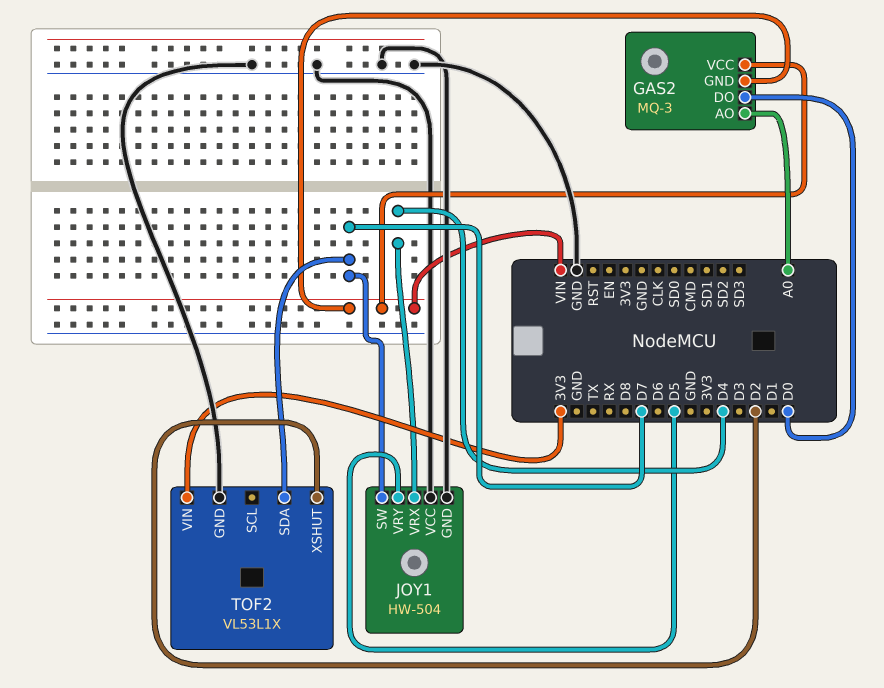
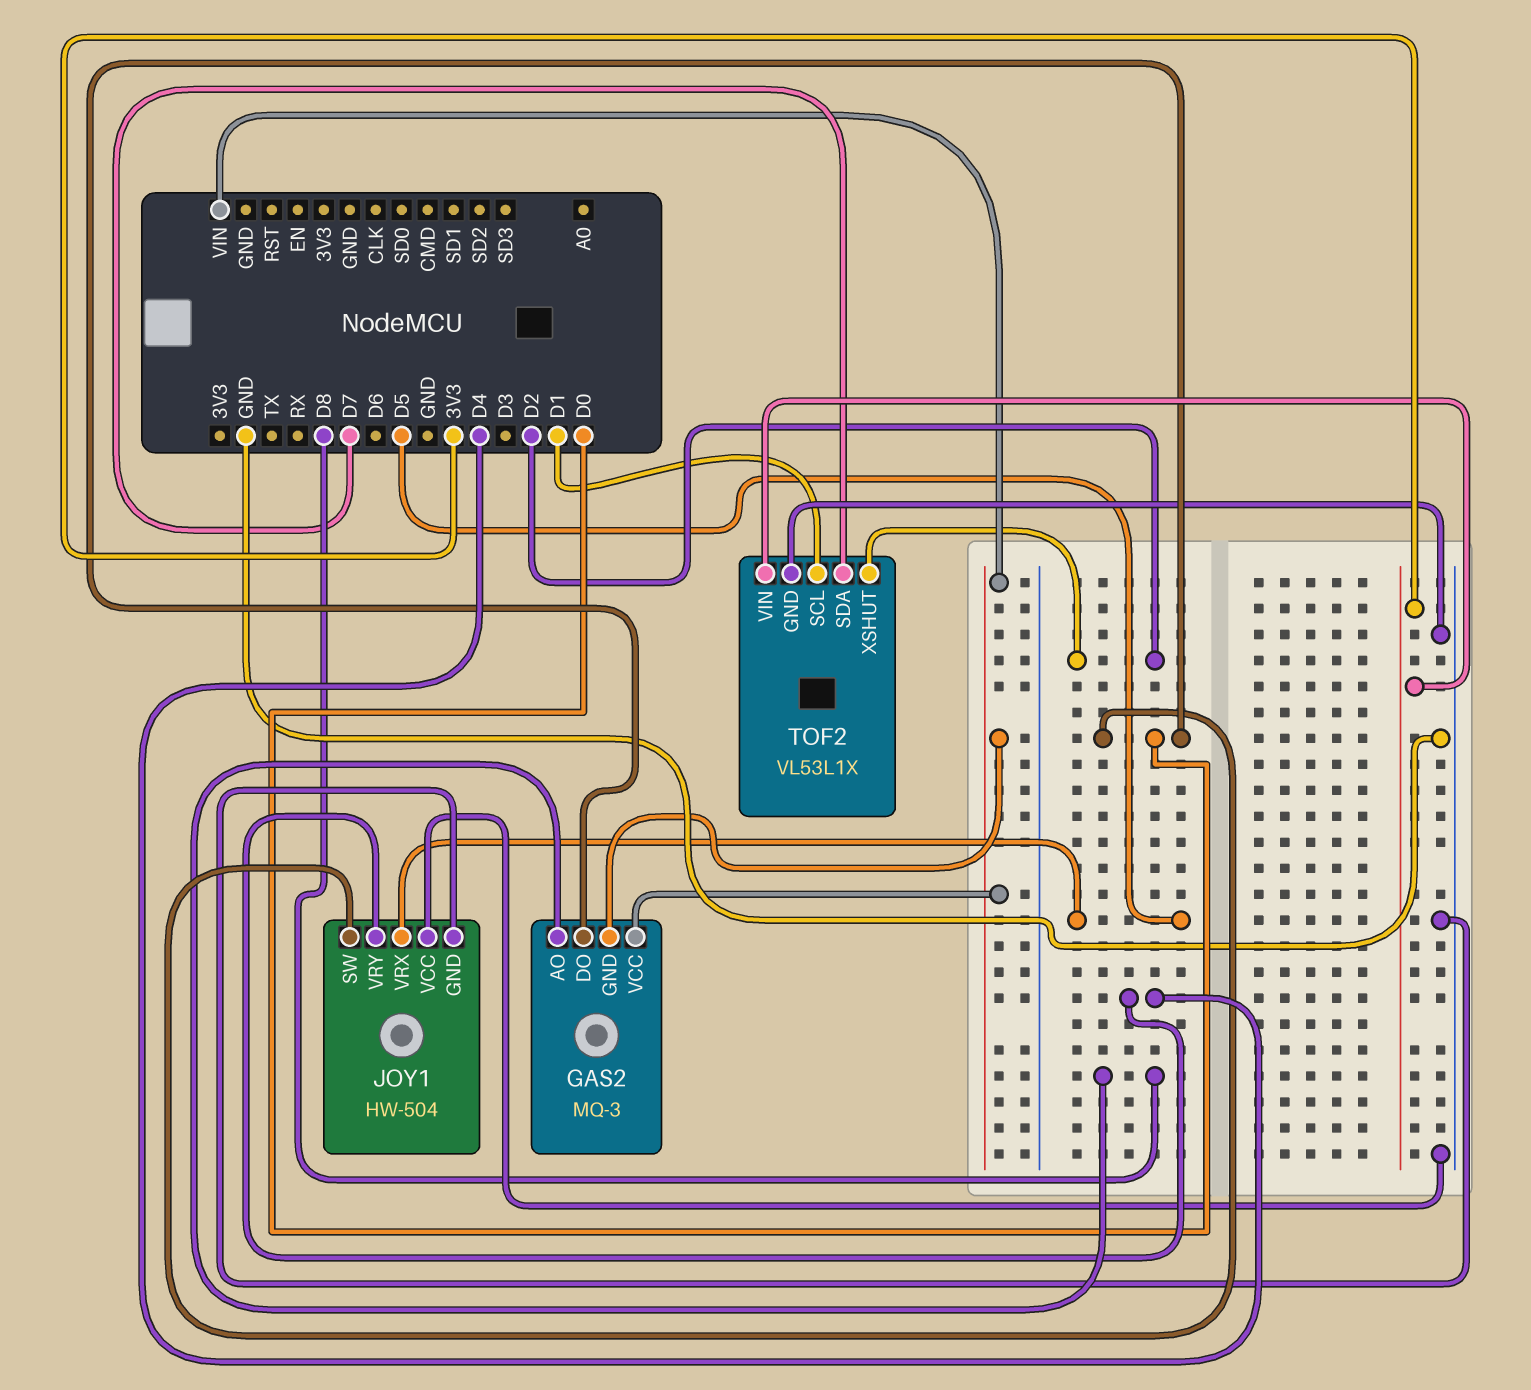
GAS2 pin AO: A0 -> D8
JOY1 pin SW: D7 -> D0
JOY1 pin VRX: D4 -> D5
JOY1 pin VRY: D5 -> D4
TOF2 pin SCL: none -> D1

